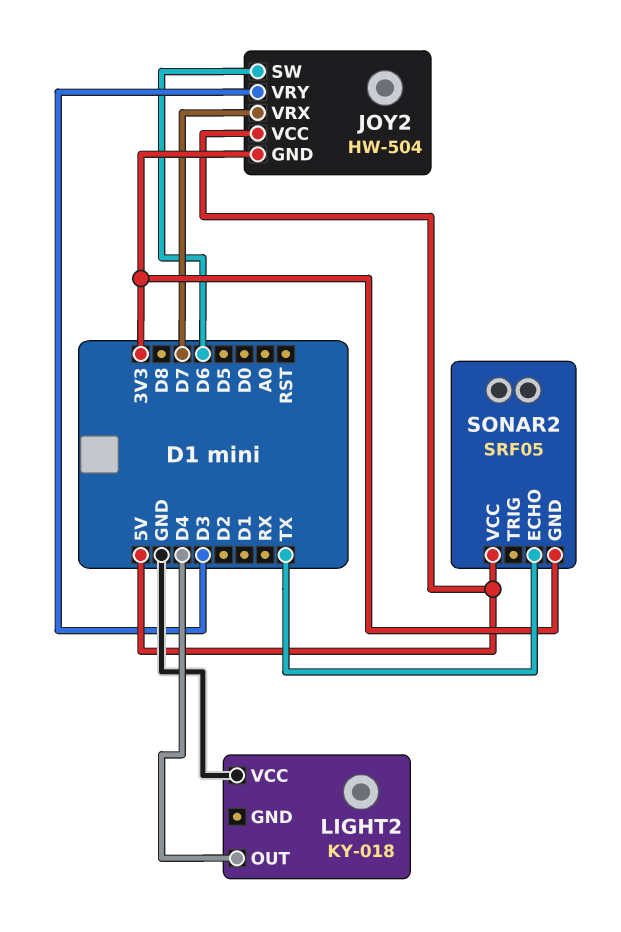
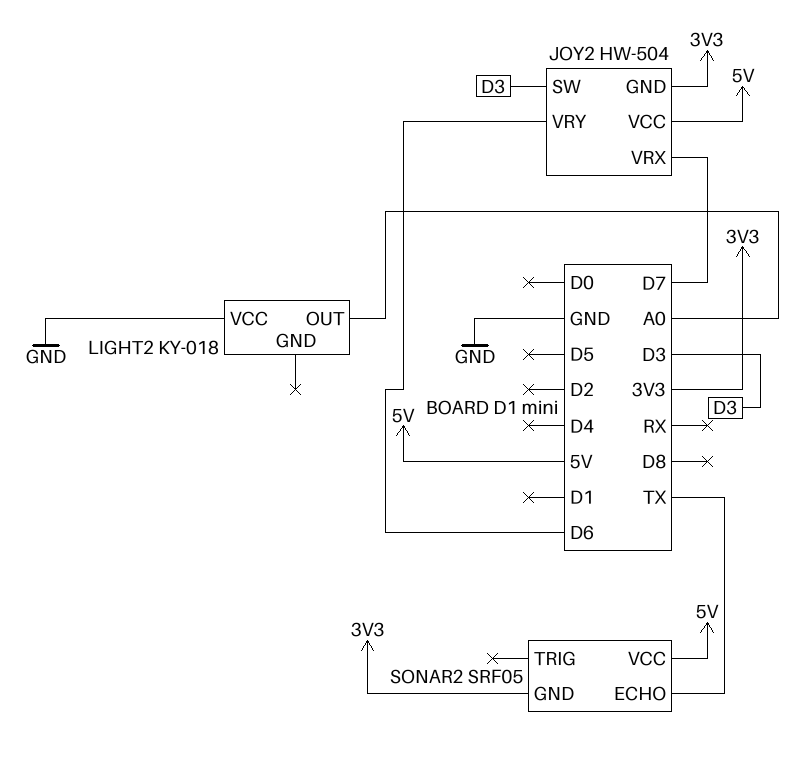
JOY2 pin SW: D6 -> D3
JOY2 pin VRY: D3 -> D6
LIGHT2 pin OUT: D4 -> A0

